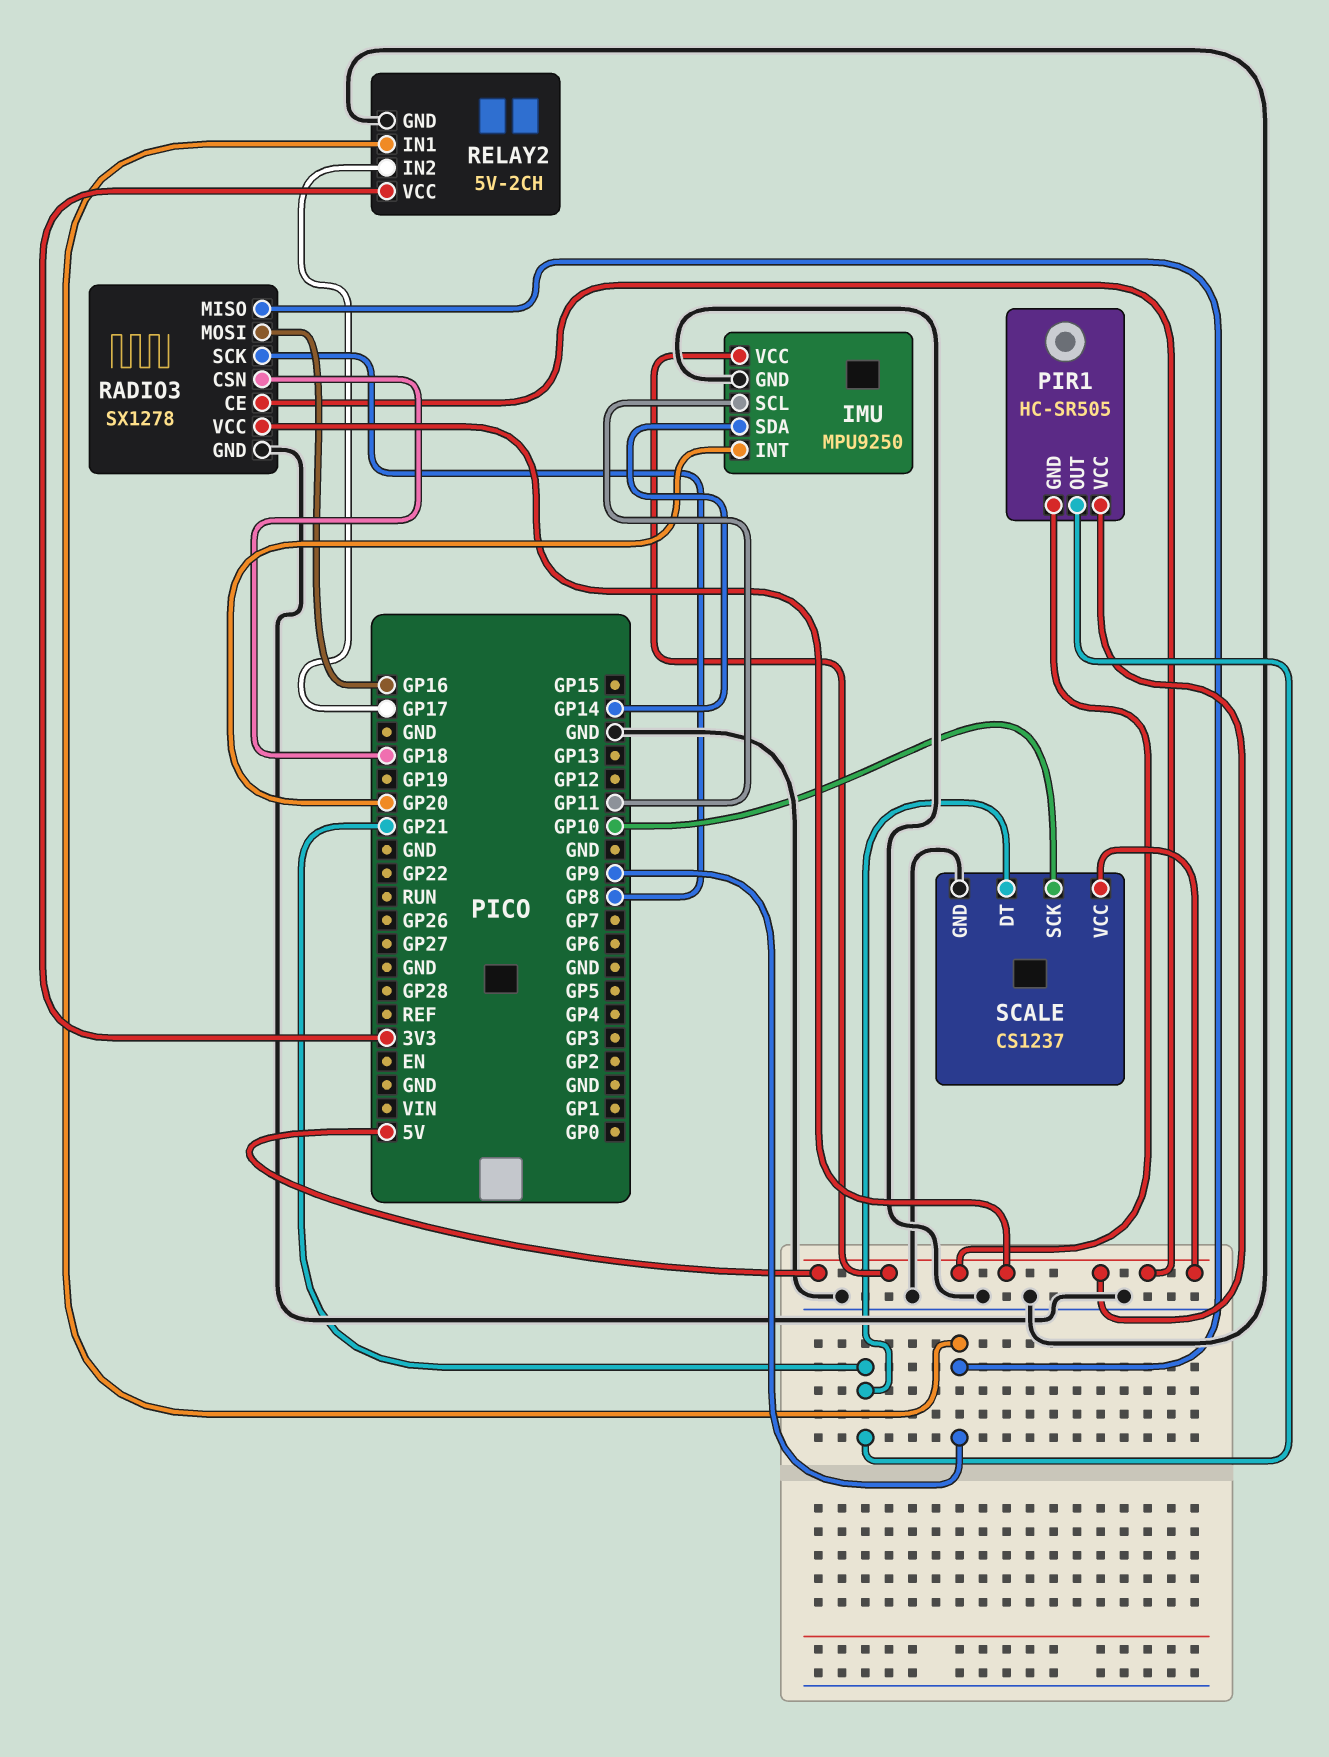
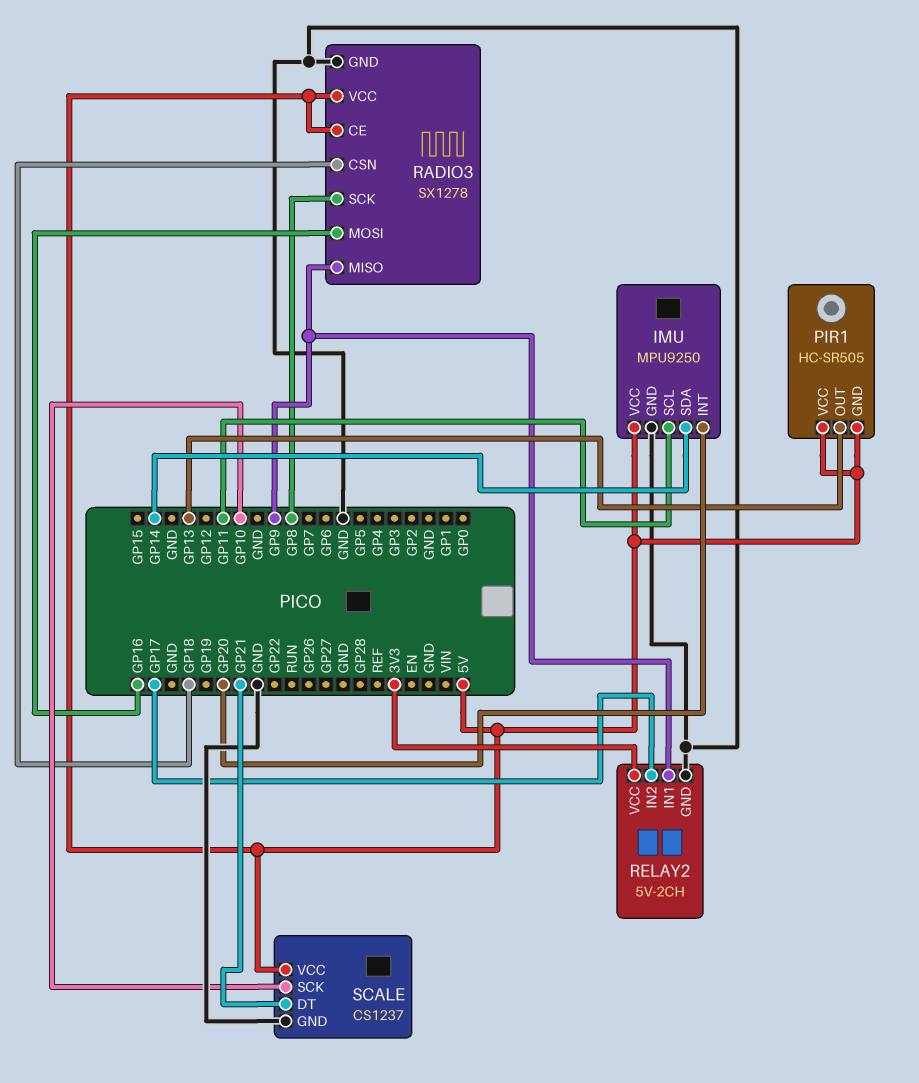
PIR1 pin OUT: GP21 -> GP13

